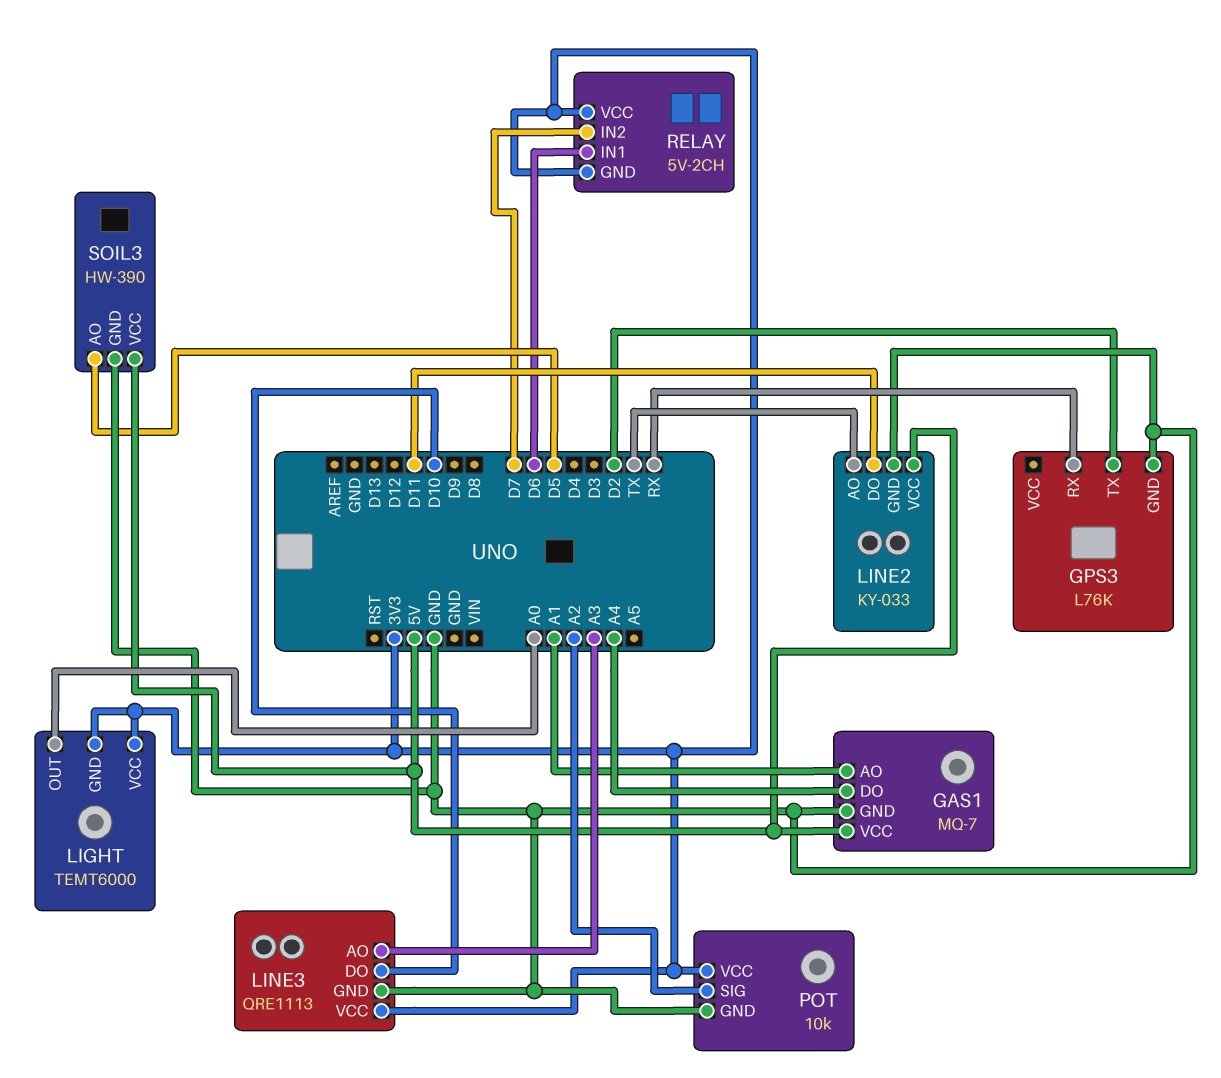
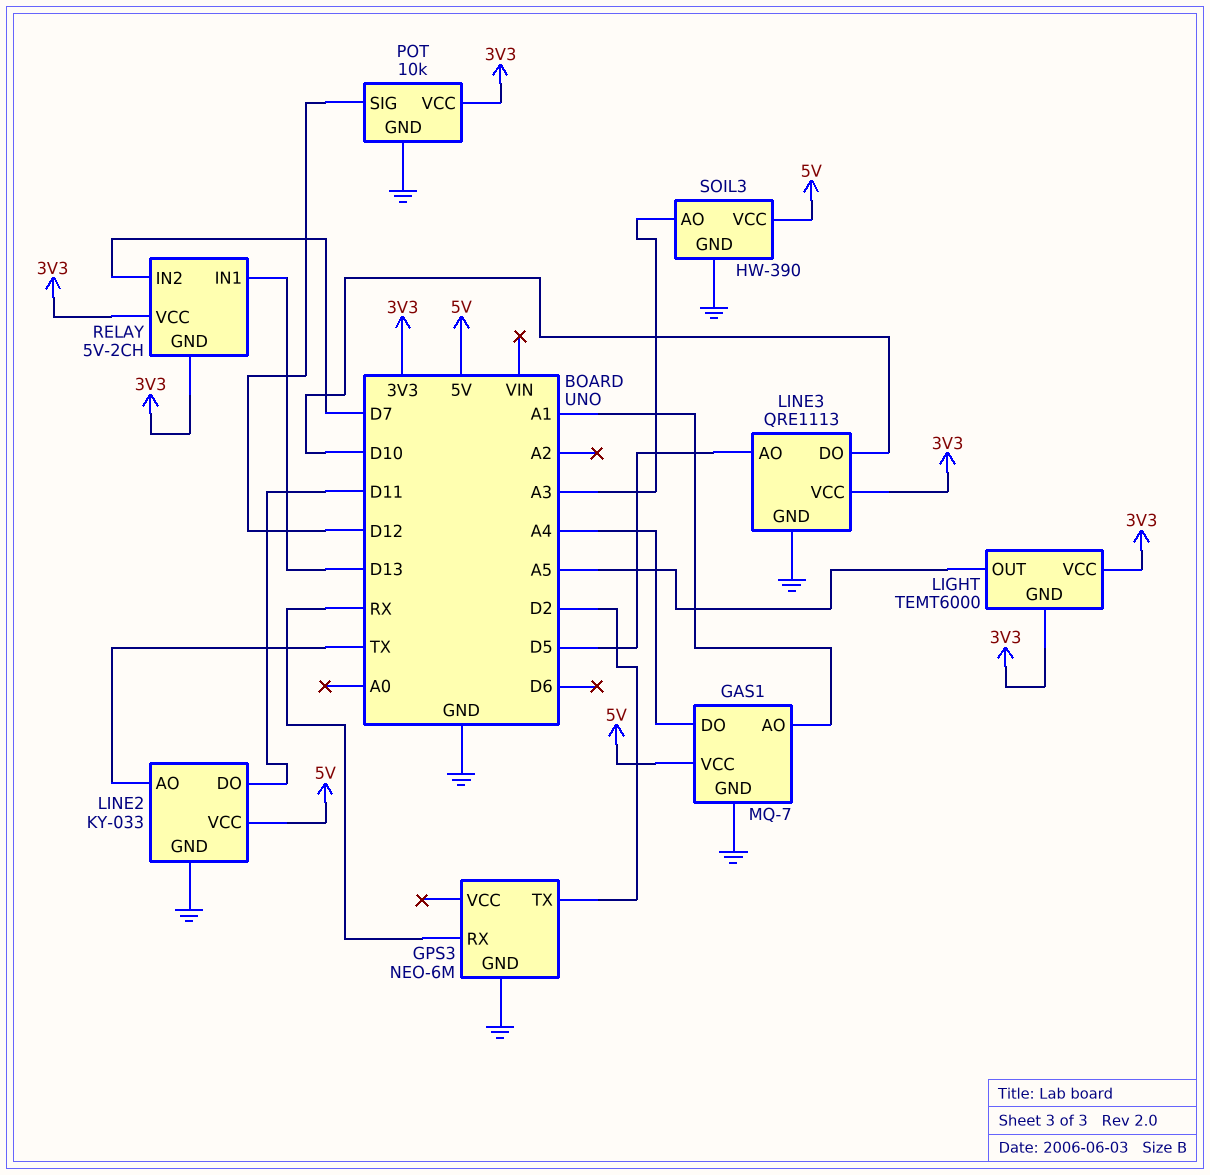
GPS3: L76K -> NEO-6M
LIGHT pin OUT: A0 -> A5
LINE3 pin AO: A3 -> D5
POT pin SIG: A2 -> D12
RELAY pin IN1: D6 -> D13
SOIL3 pin AO: D5 -> A3

